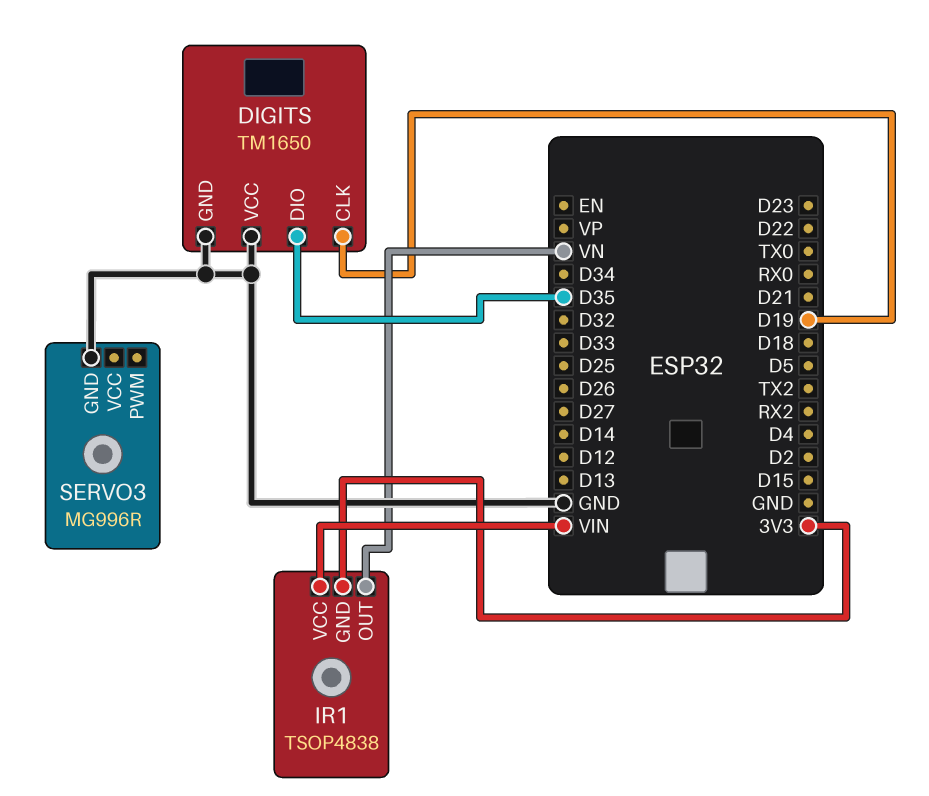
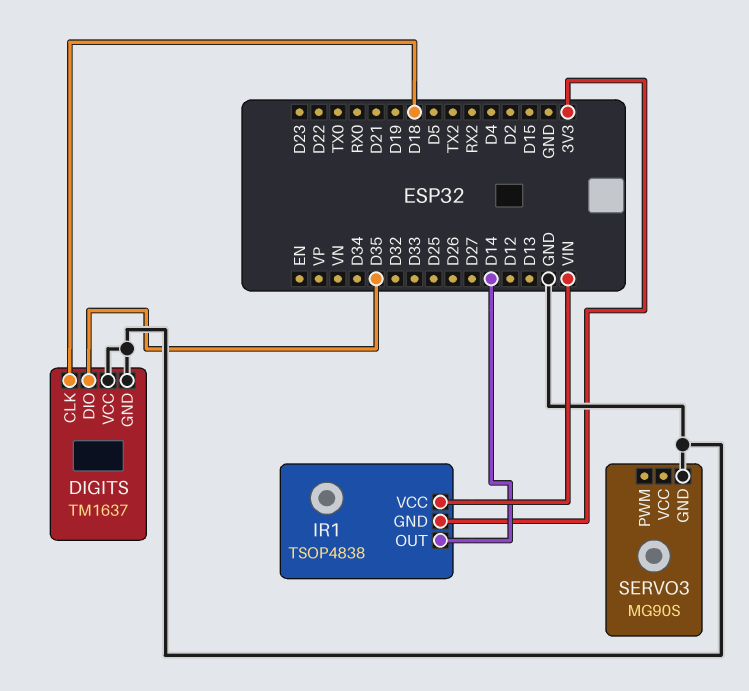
DIGITS: TM1650 -> TM1637
DIGITS pin CLK: D19 -> D18
IR1 pin OUT: VN -> D14
SERVO3: MG996R -> MG90S

